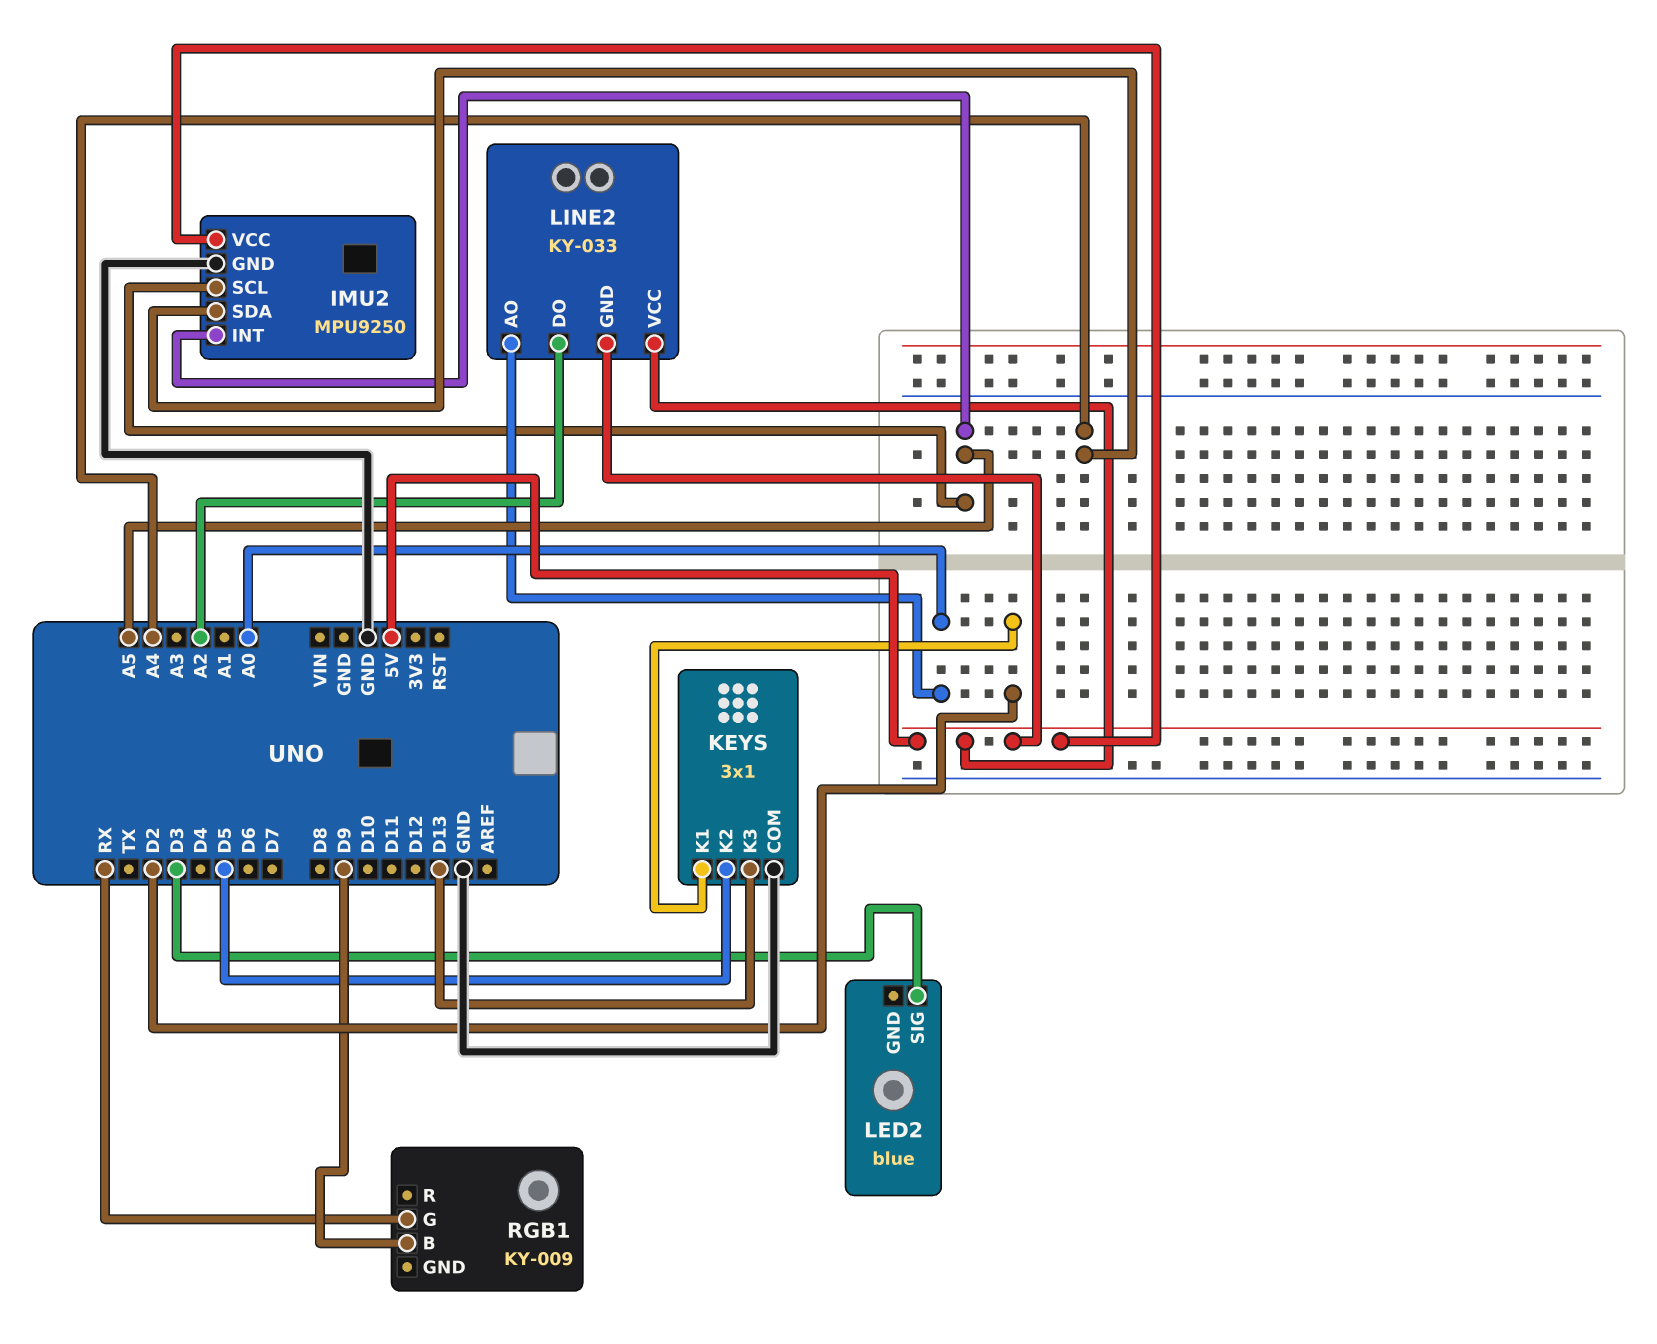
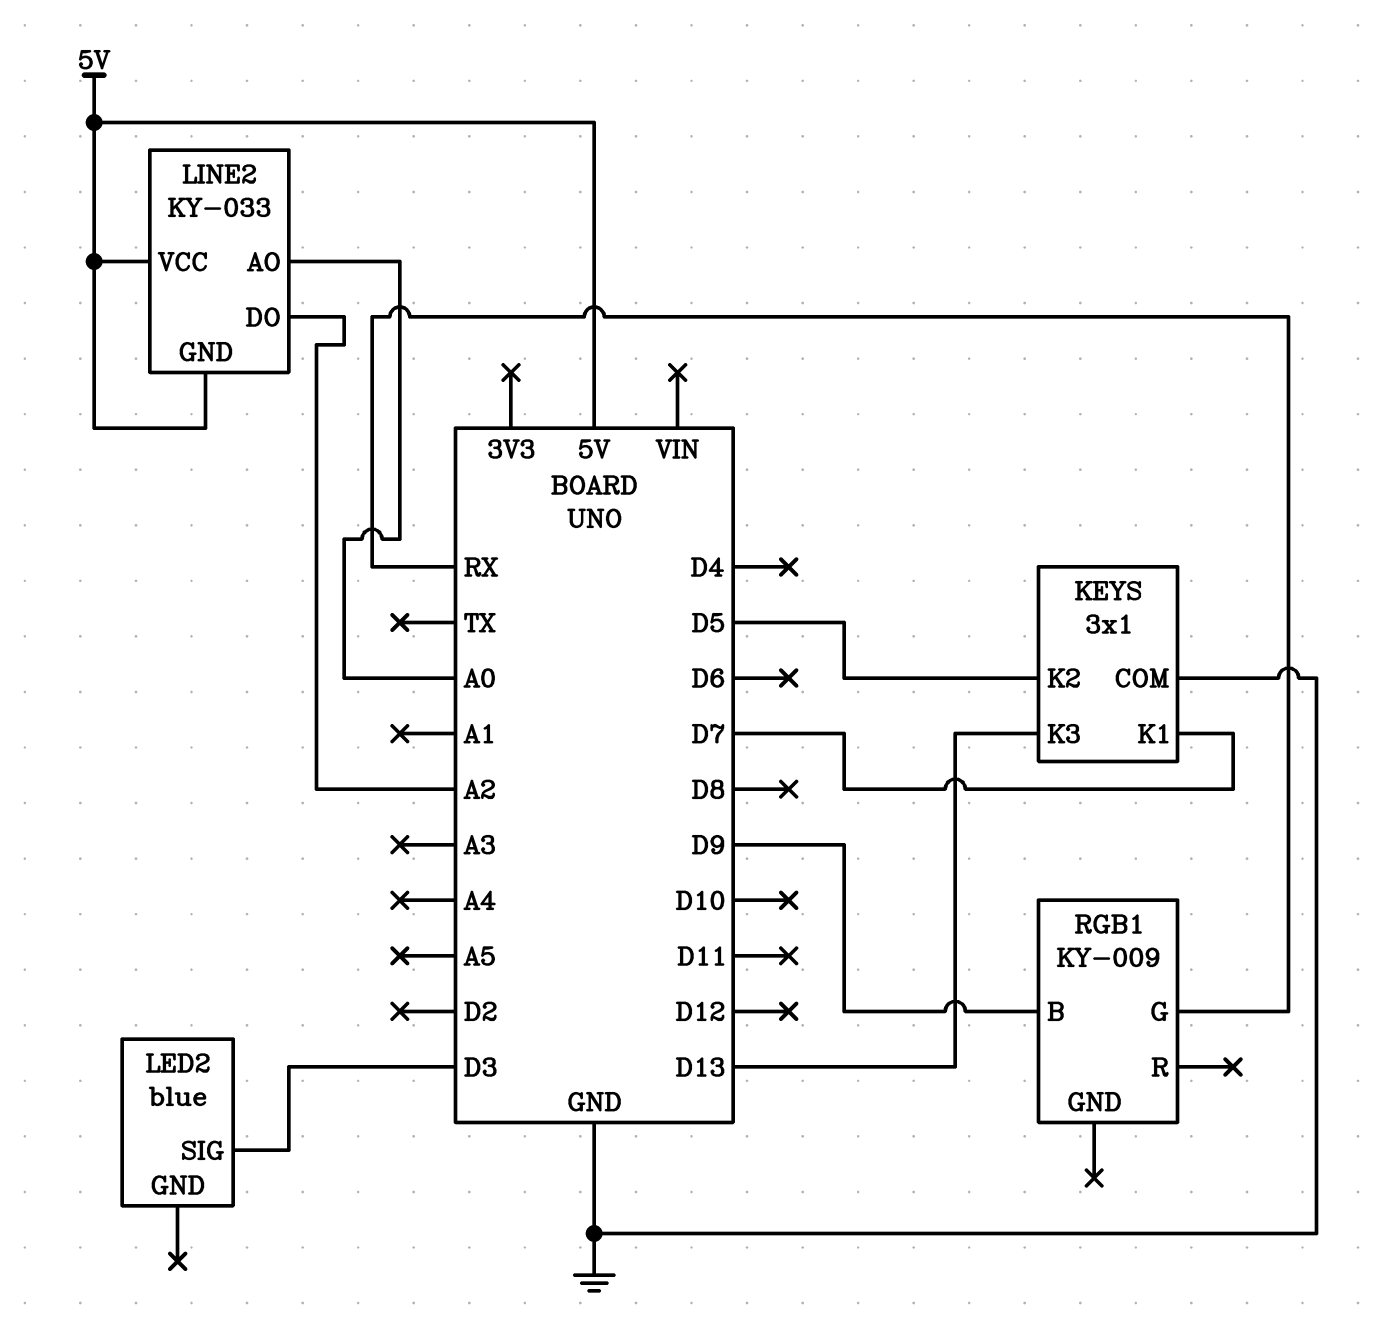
IMU2: MPU9250 -> none
IMU2 pin GND: GND -> none
IMU2 pin INT: A5 -> none
IMU2 pin SCL: A5 -> none
IMU2 pin SDA: A4 -> none
IMU2 pin VCC: 5V -> none
KEYS pin K1: D2 -> D7

